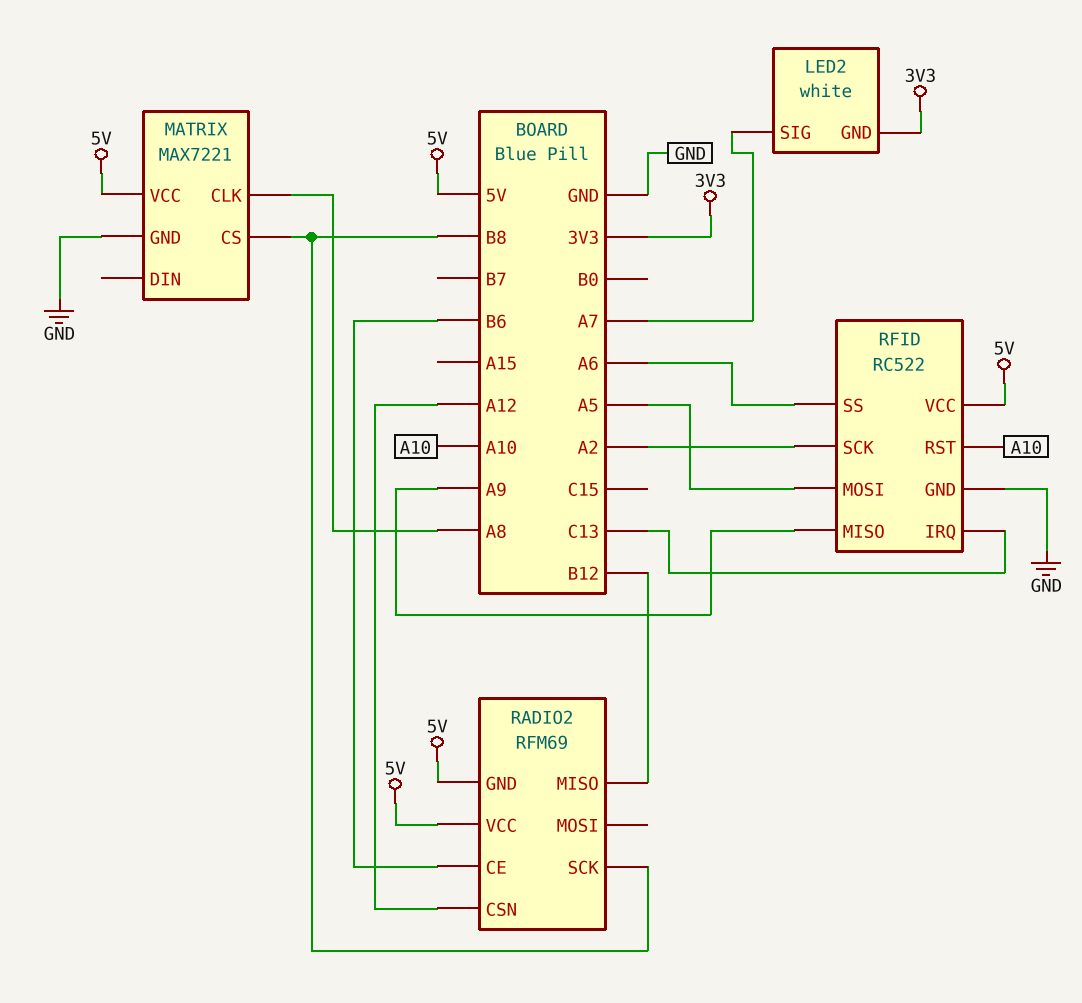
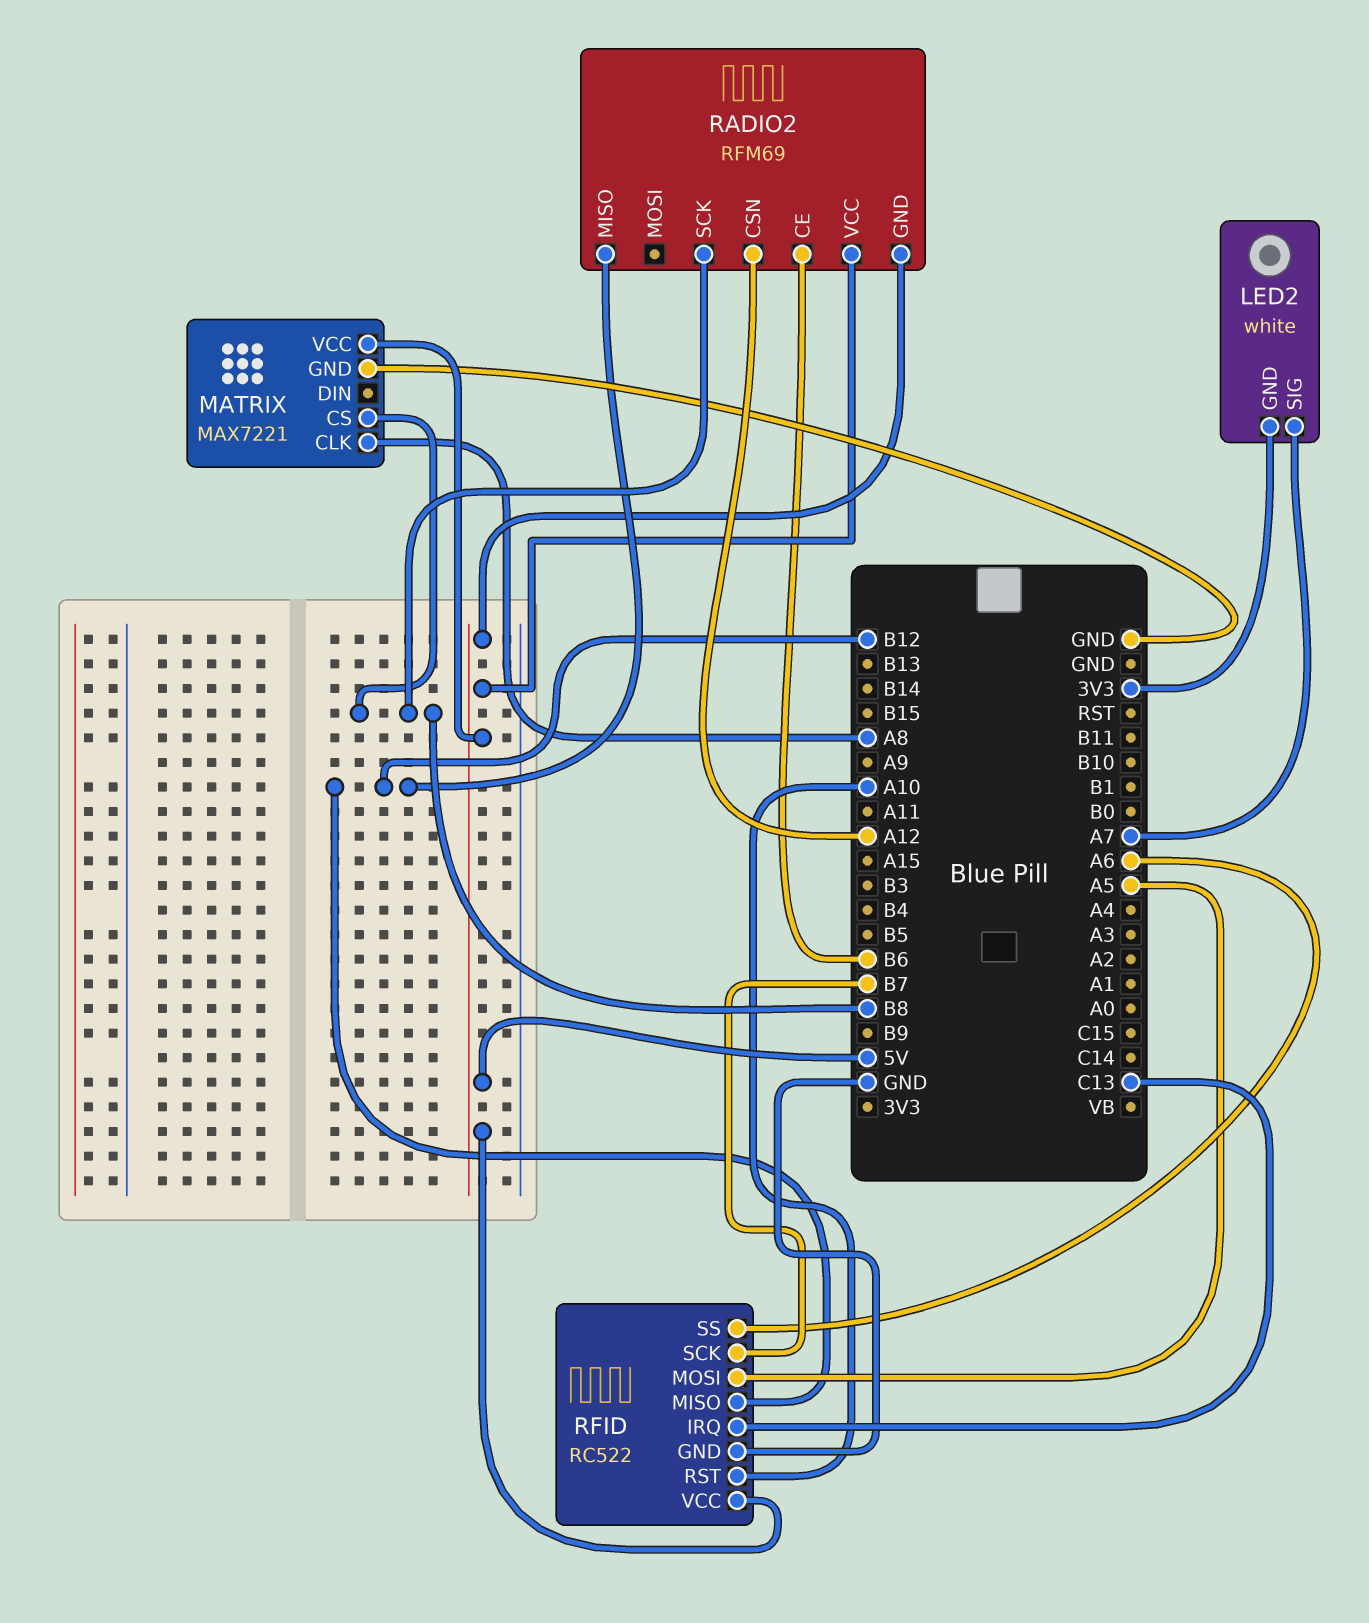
RFID pin MISO: A9 -> B12
RFID pin SCK: A2 -> B7

